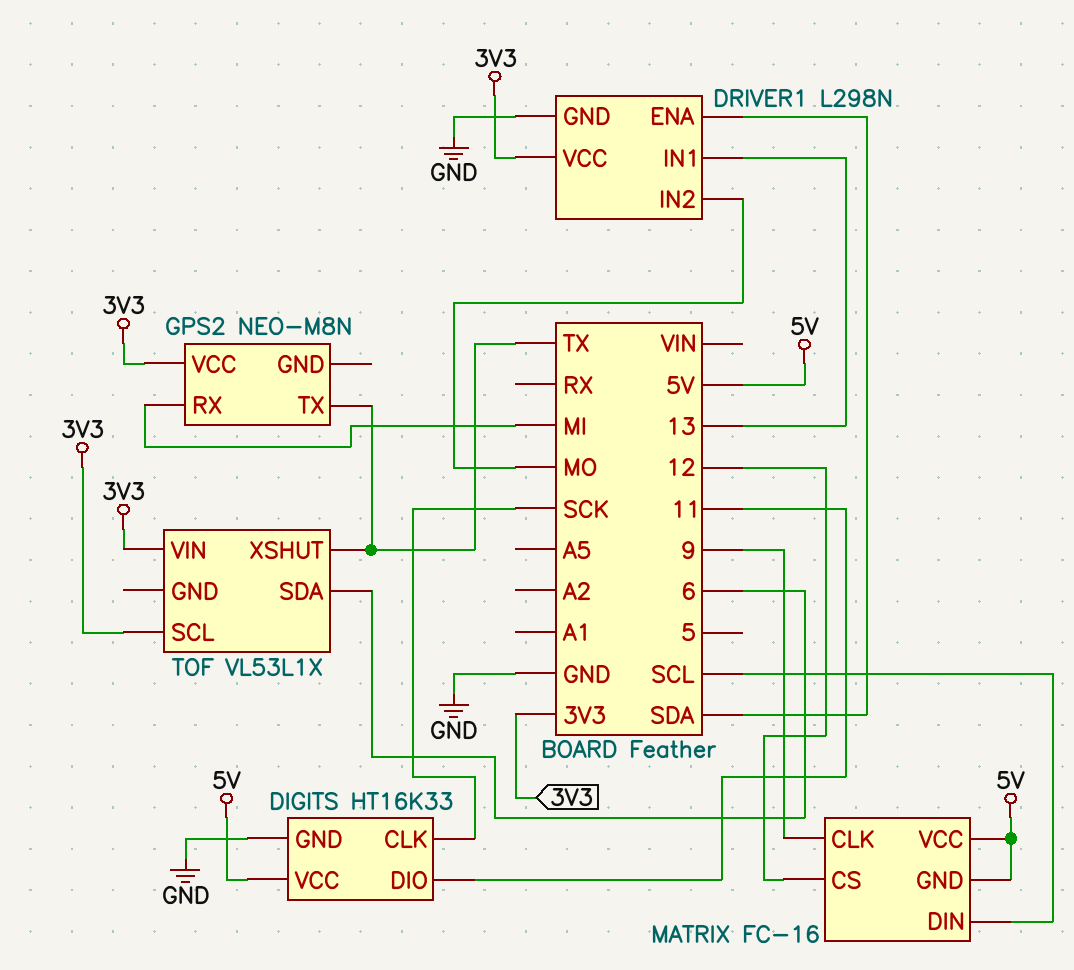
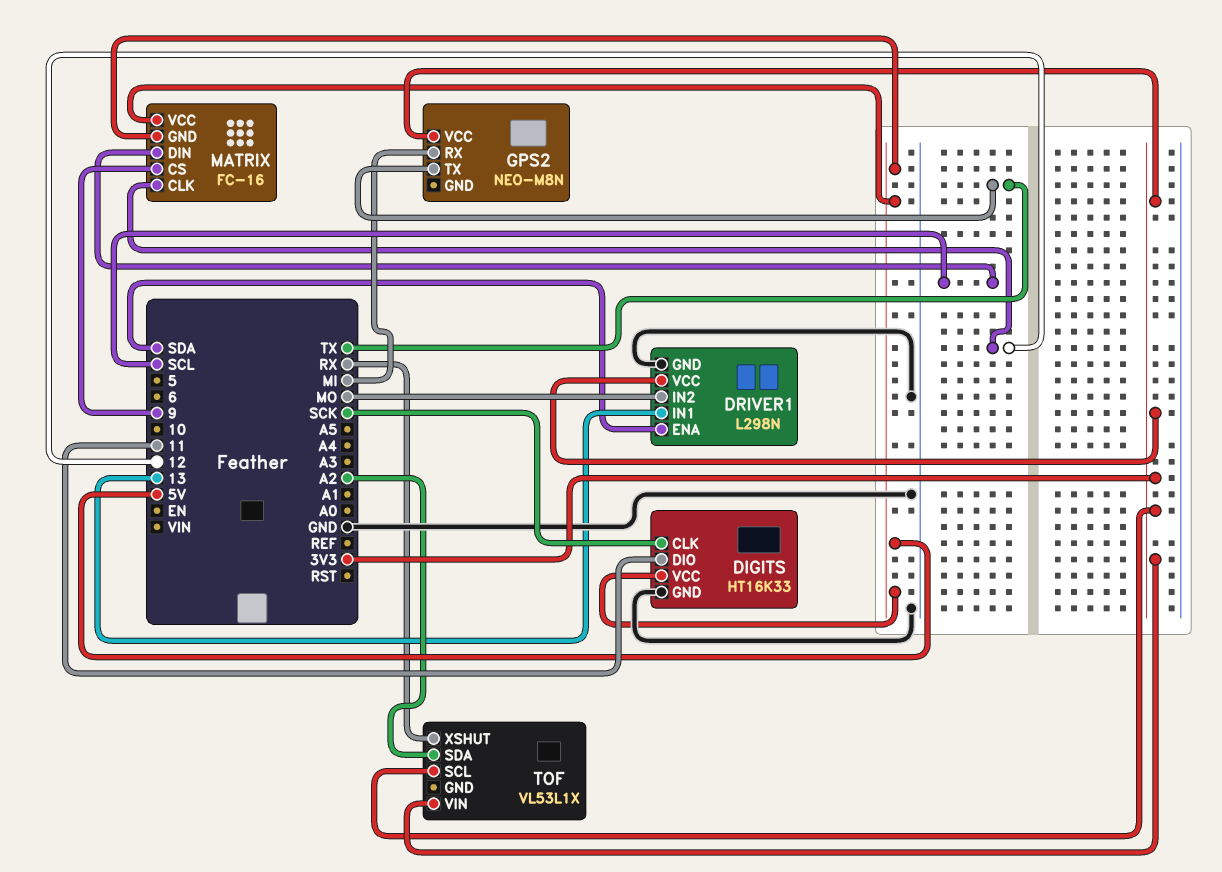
MATRIX pin CLK: 9 -> 12
MATRIX pin CS: 12 -> 9
TOF pin SDA: 6 -> A2
TOF pin XSHUT: TX -> RX

